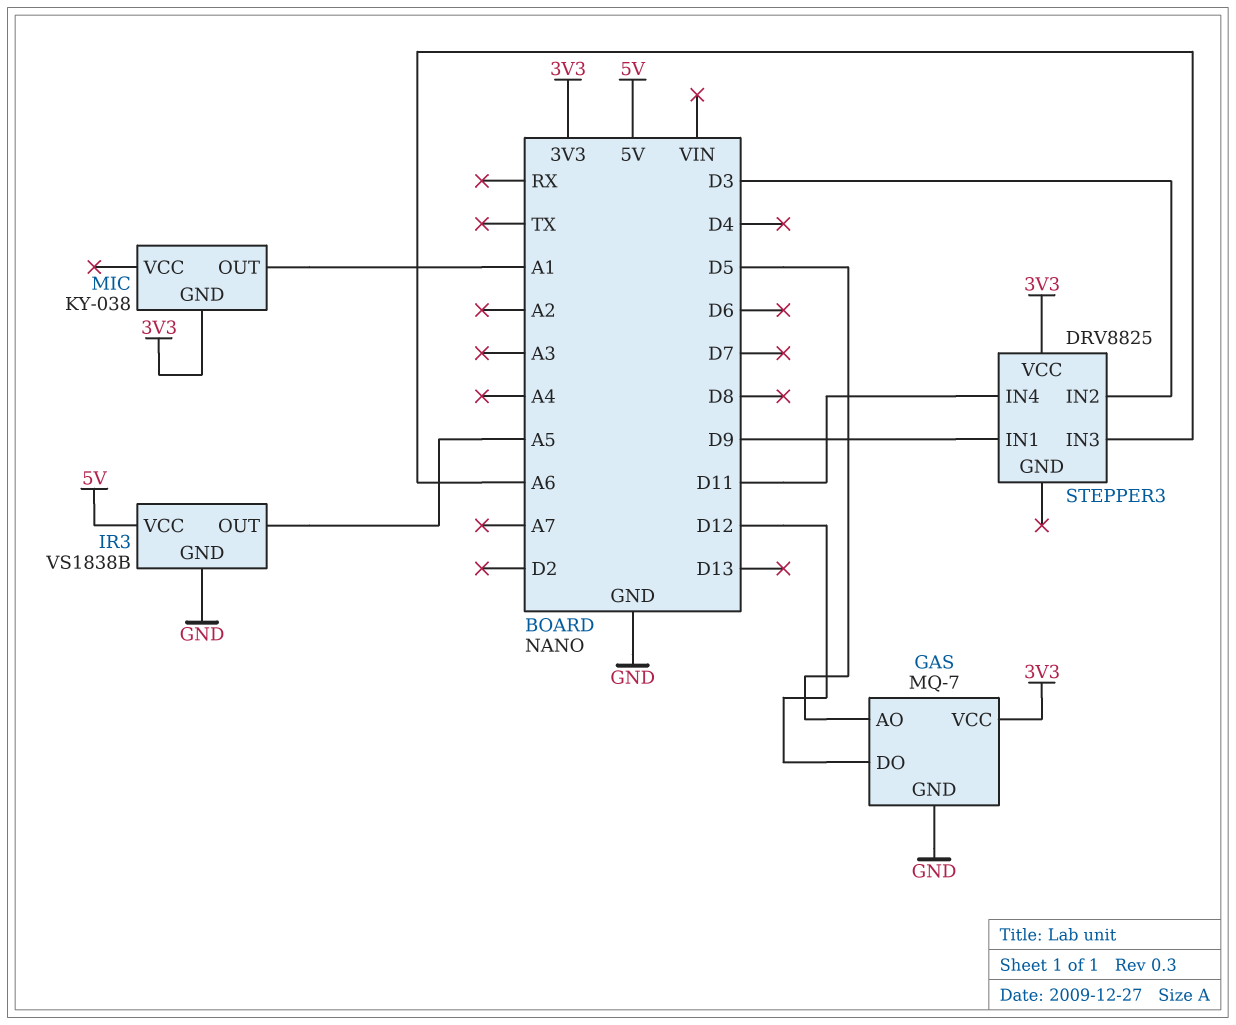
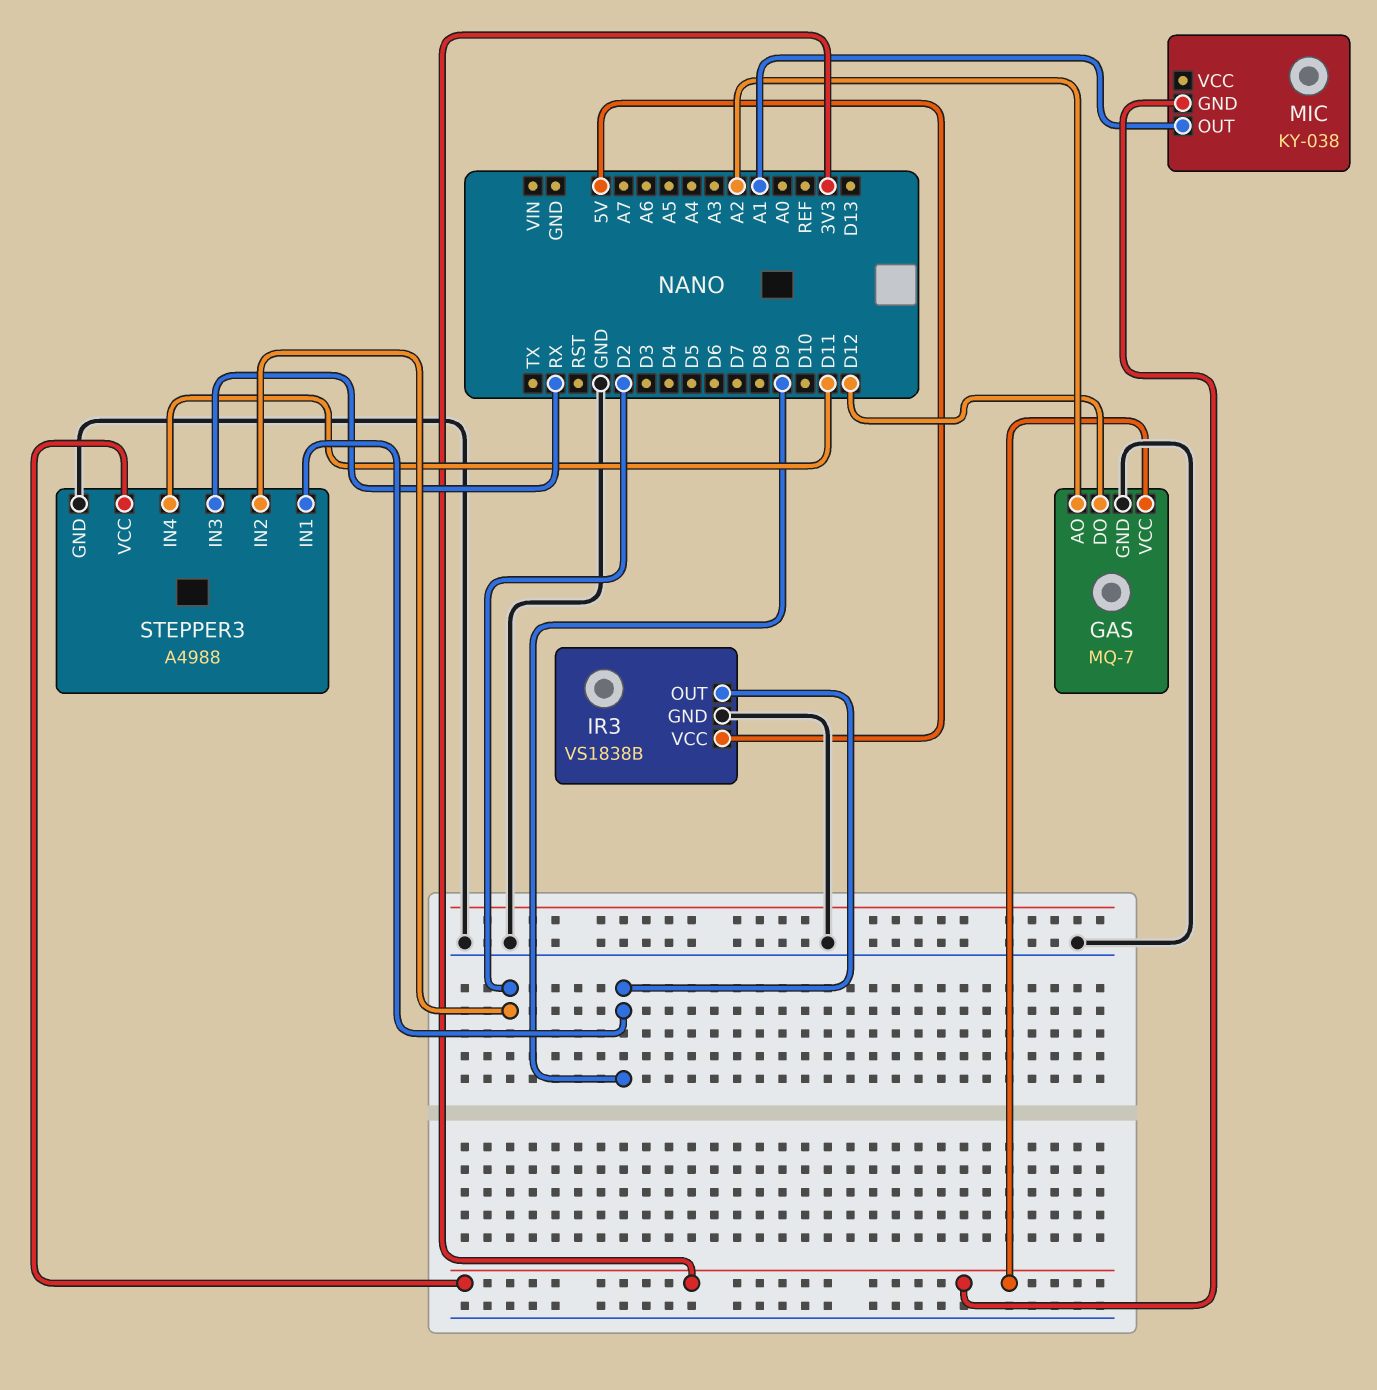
GAS pin AO: D5 -> A2
IR3 pin OUT: A5 -> D9
STEPPER3: DRV8825 -> A4988
STEPPER3 pin GND: none -> GND
STEPPER3 pin IN2: D3 -> D2
STEPPER3 pin IN3: A6 -> RX

